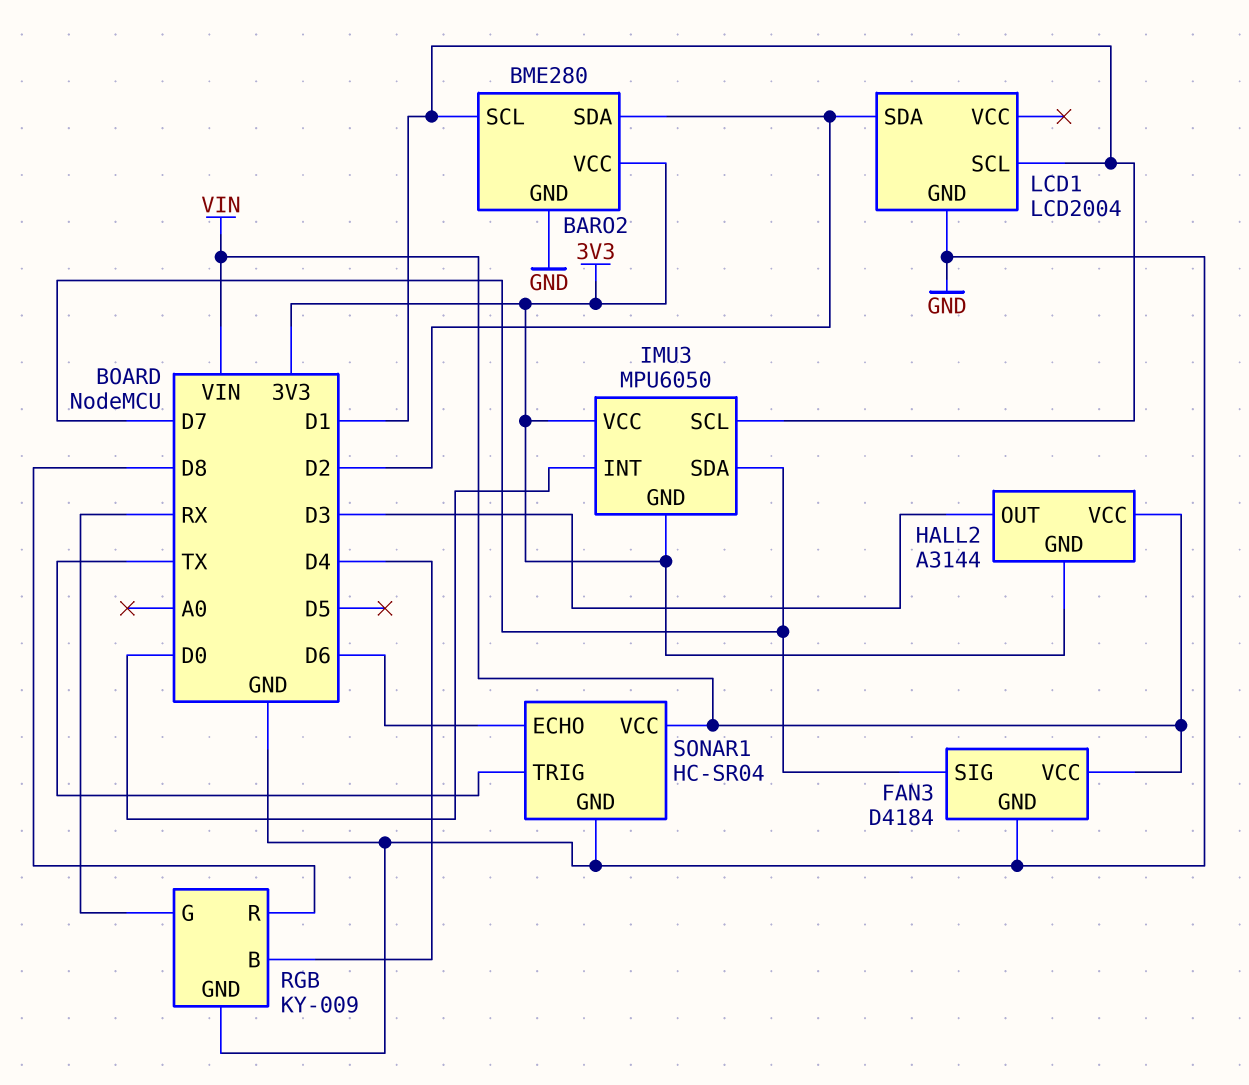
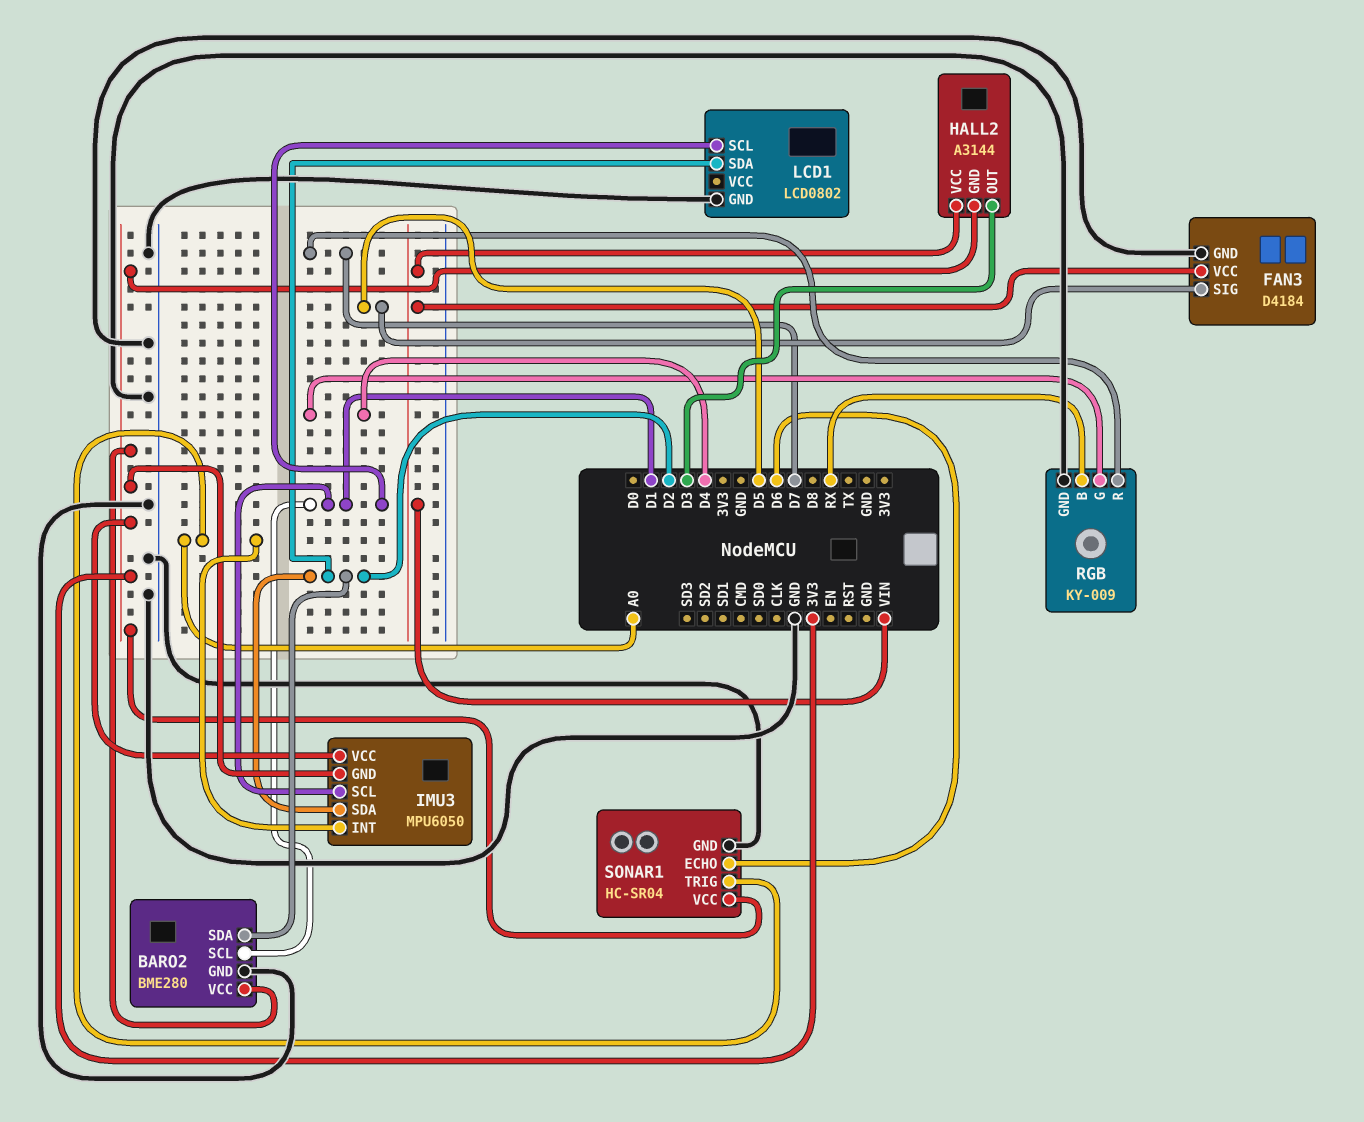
FAN3 pin SIG: D7 -> D5
IMU3 pin INT: D0 -> A0
IMU3 pin SDA: D7 -> D2
LCD1: LCD2004 -> LCD0802
RGB pin B: D4 -> RX
RGB pin G: RX -> D4
RGB pin R: D8 -> D7
SONAR1 pin TRIG: TX -> A0
SONAR1 pin VCC: VIN -> 3V3

